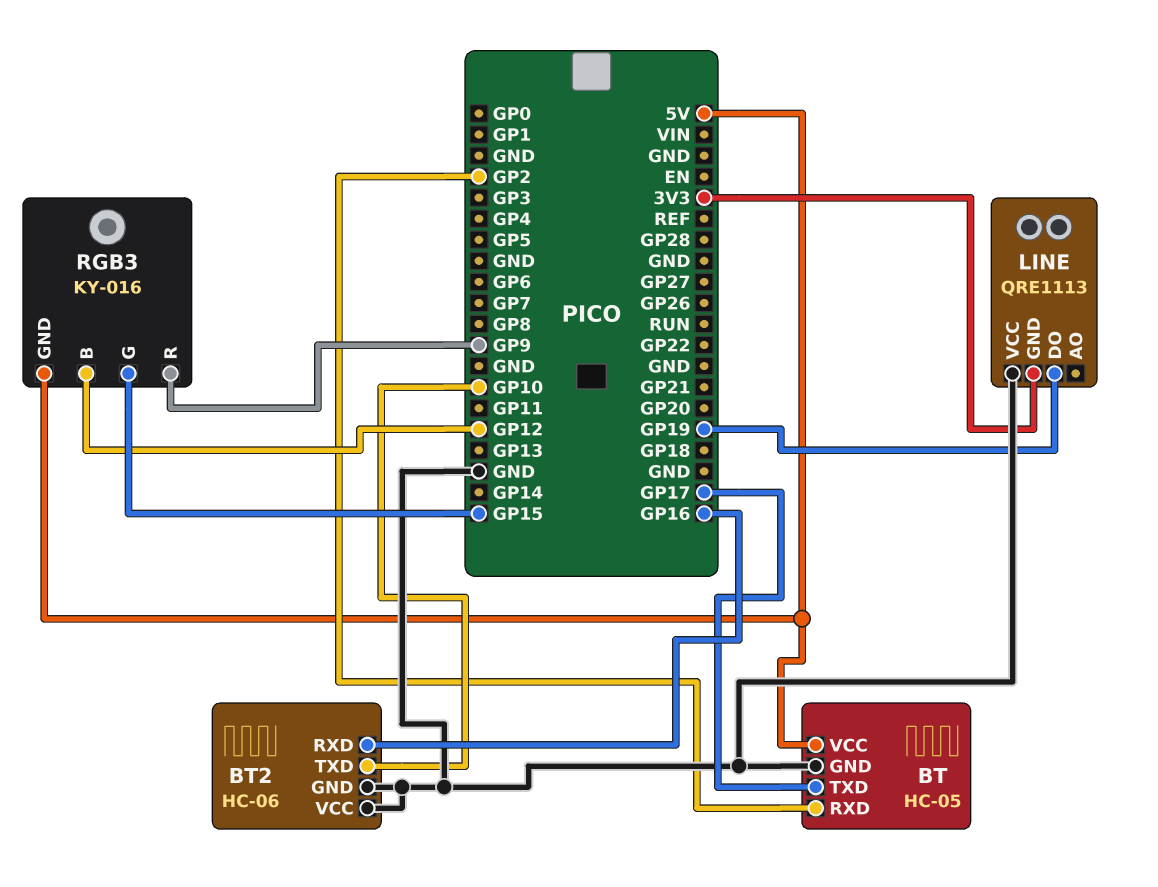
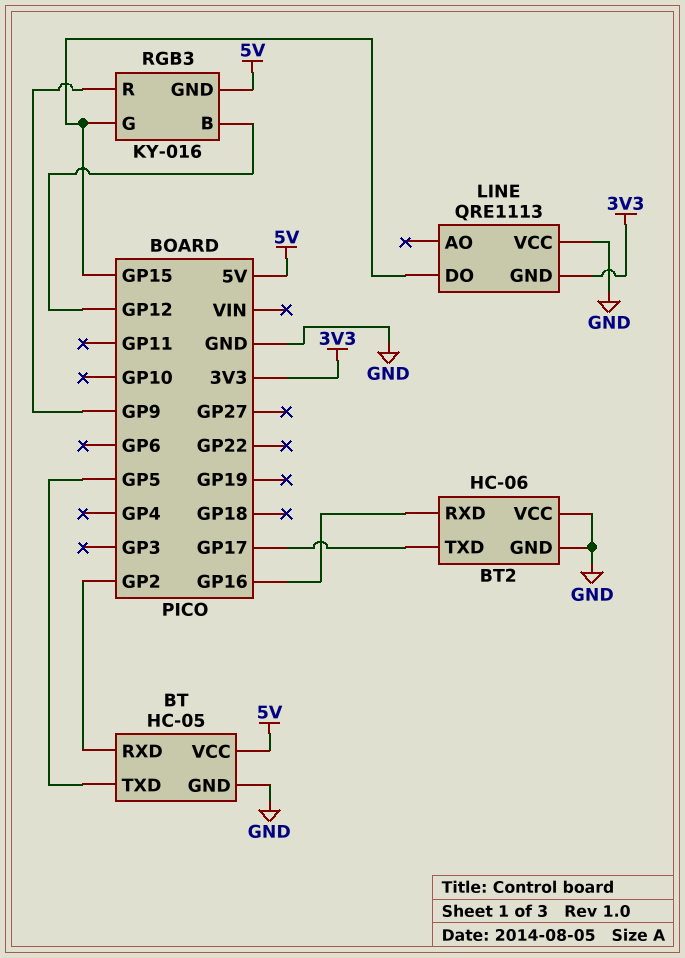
BT pin TXD: GP17 -> GP5
BT2 pin TXD: GP10 -> GP17
LINE pin DO: GP19 -> GP15

